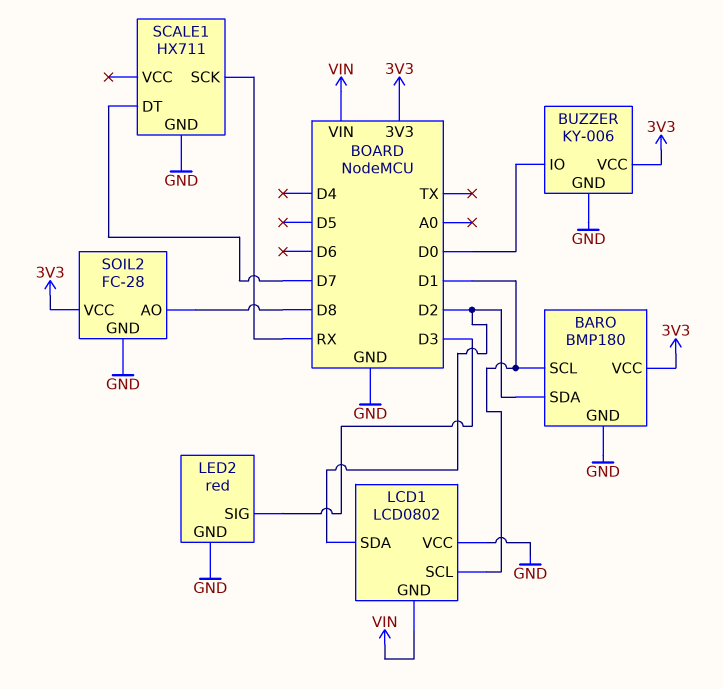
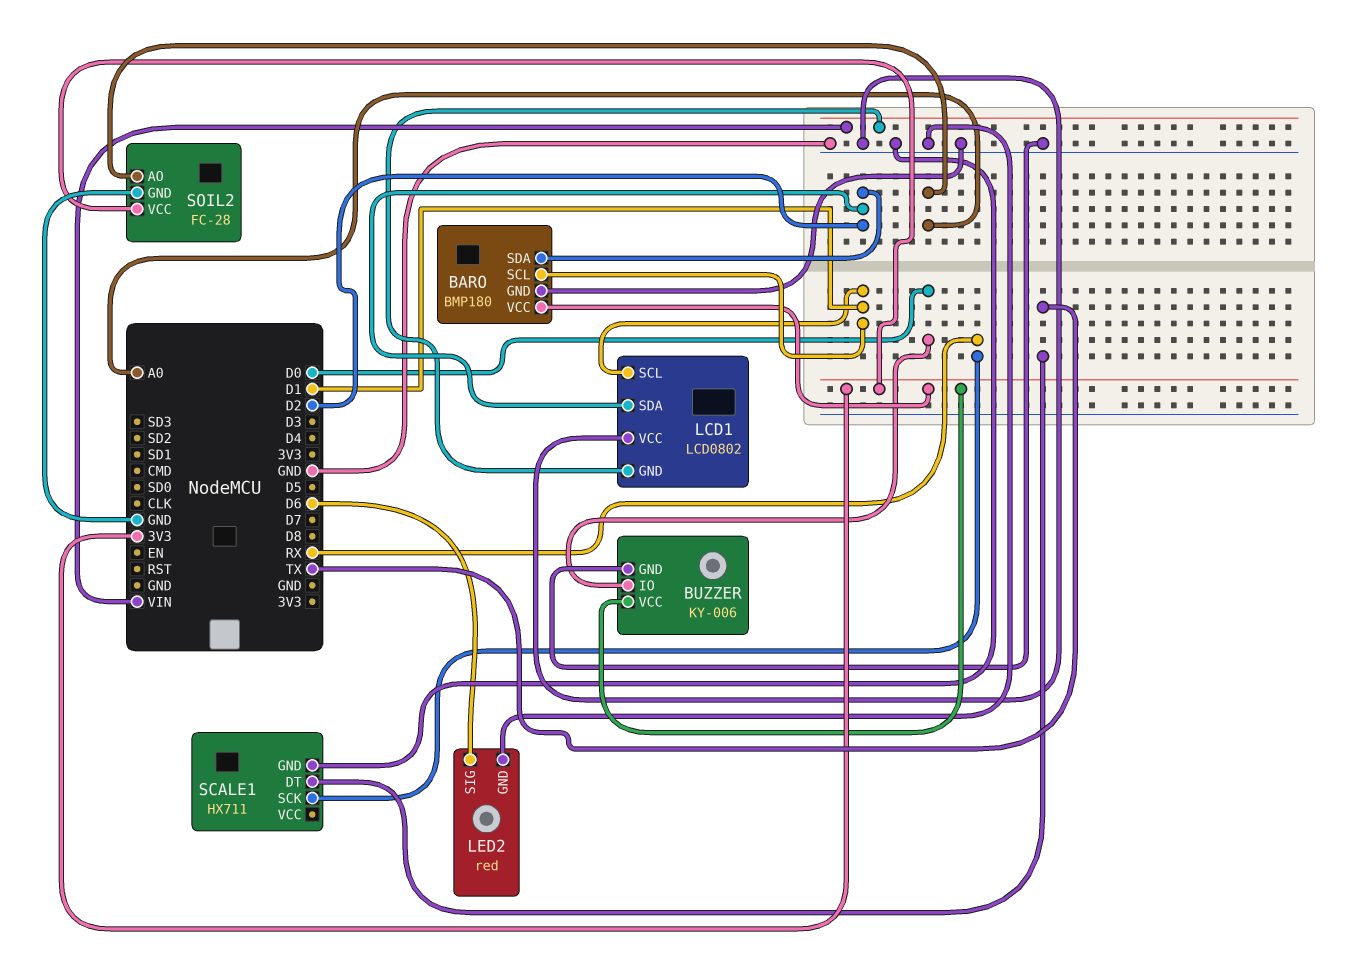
LED2 pin SIG: D3 -> D6
SCALE1 pin DT: D7 -> TX
SOIL2 pin AO: D8 -> A0

